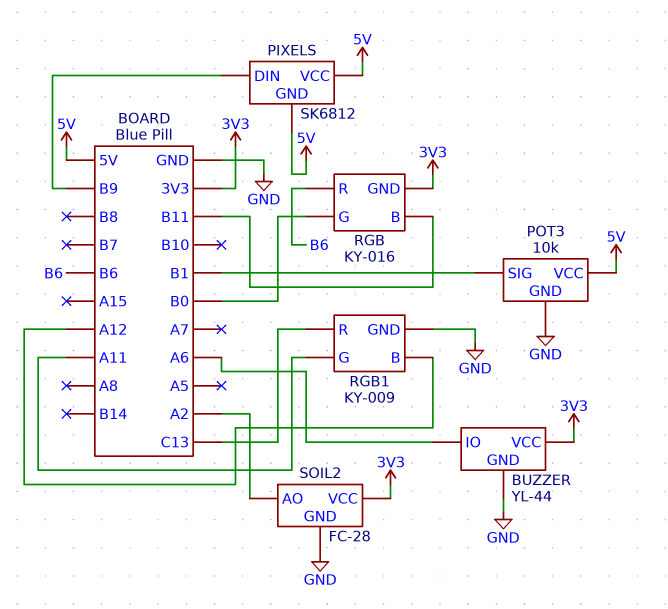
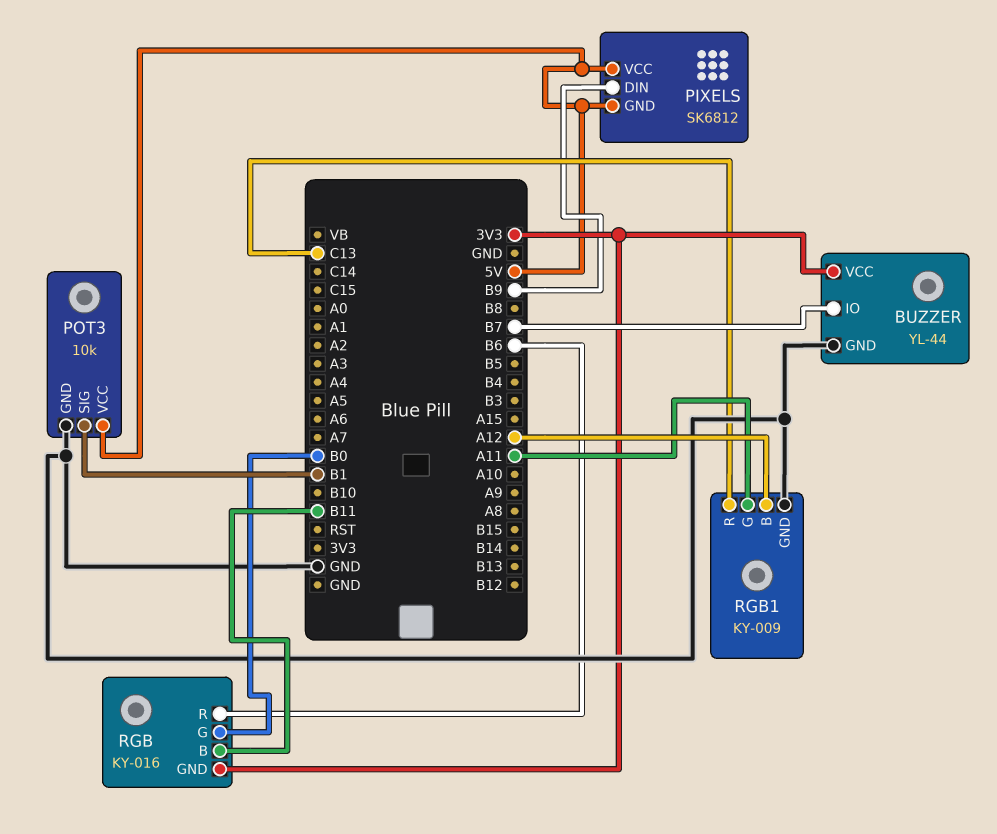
BUZZER pin IO: A6 -> B7
SOIL2: FC-28 -> none
SOIL2 pin AO: A2 -> none
SOIL2 pin GND: GND -> none
SOIL2 pin VCC: 3V3 -> none

